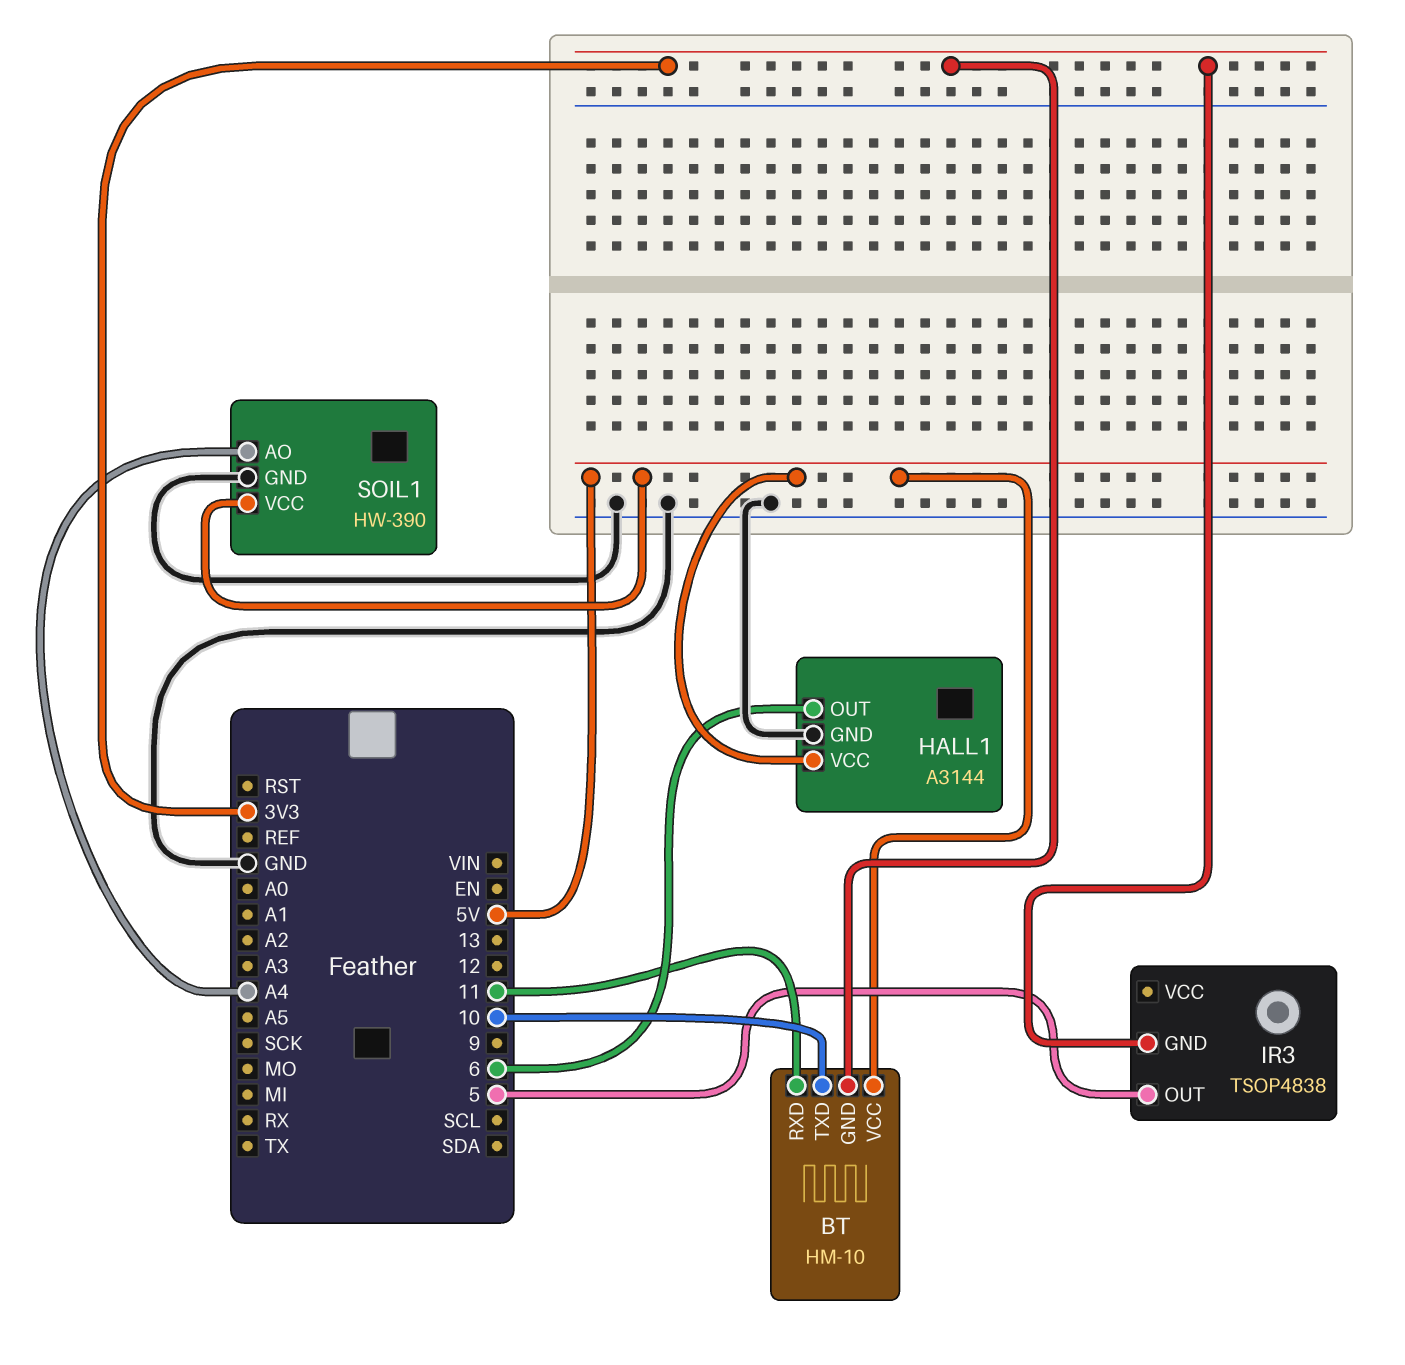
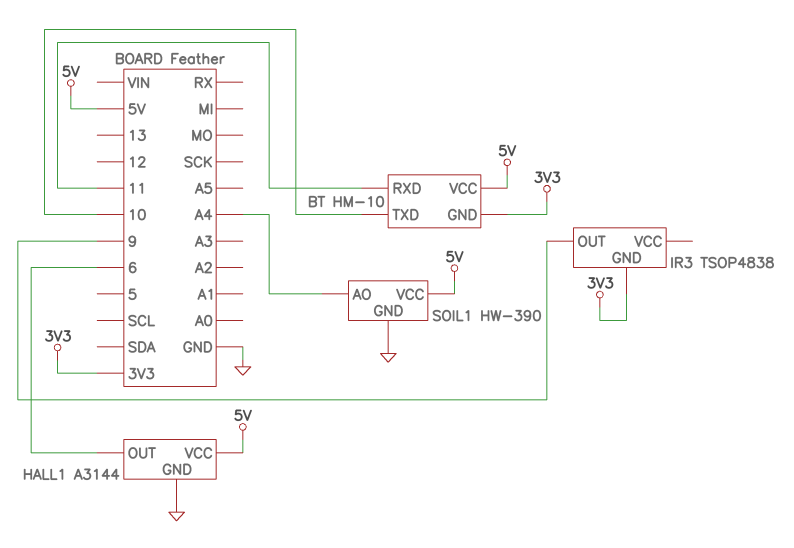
IR3 pin OUT: 5 -> 9

